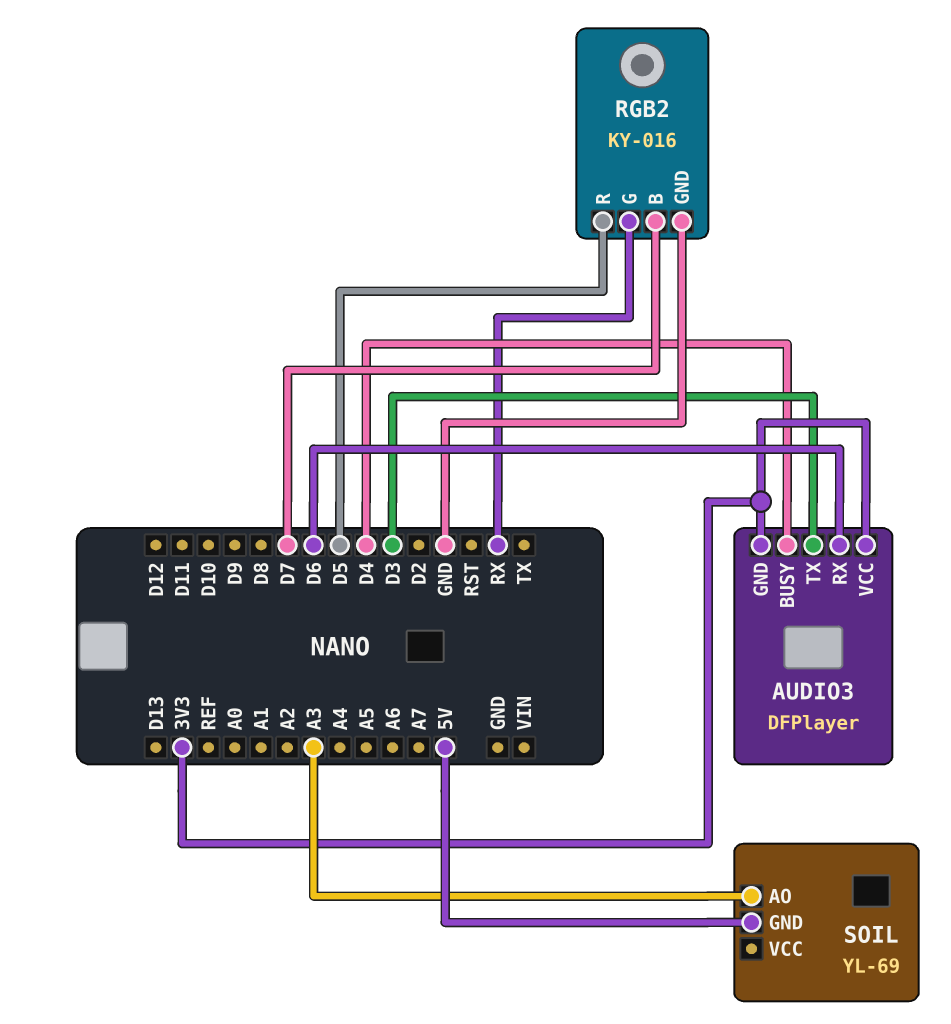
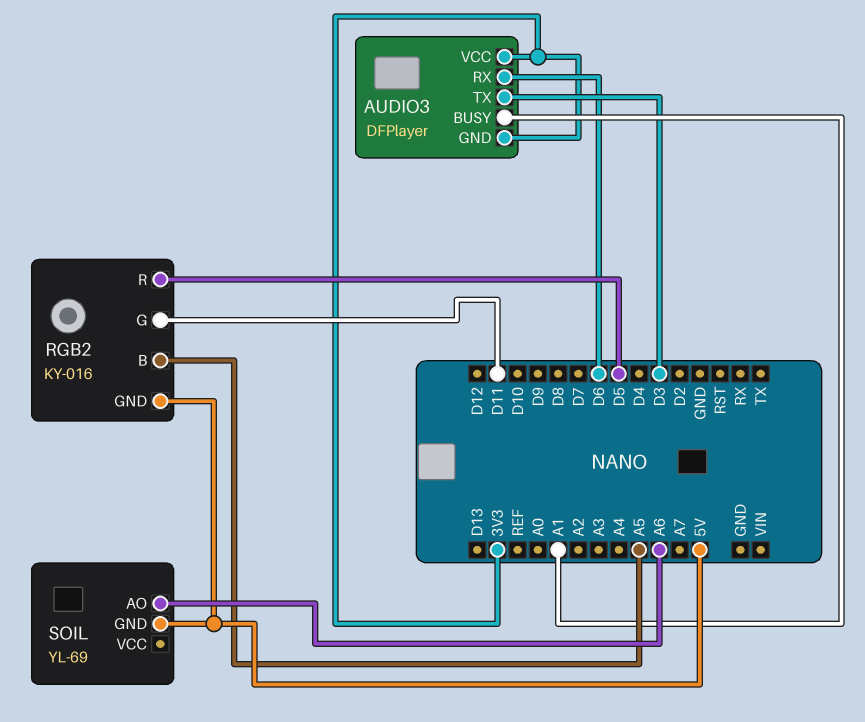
AUDIO3 pin BUSY: D4 -> A1
RGB2 pin B: D7 -> A5
RGB2 pin G: RX -> D11
RGB2 pin GND: GND -> 5V
SOIL pin AO: A3 -> A6

